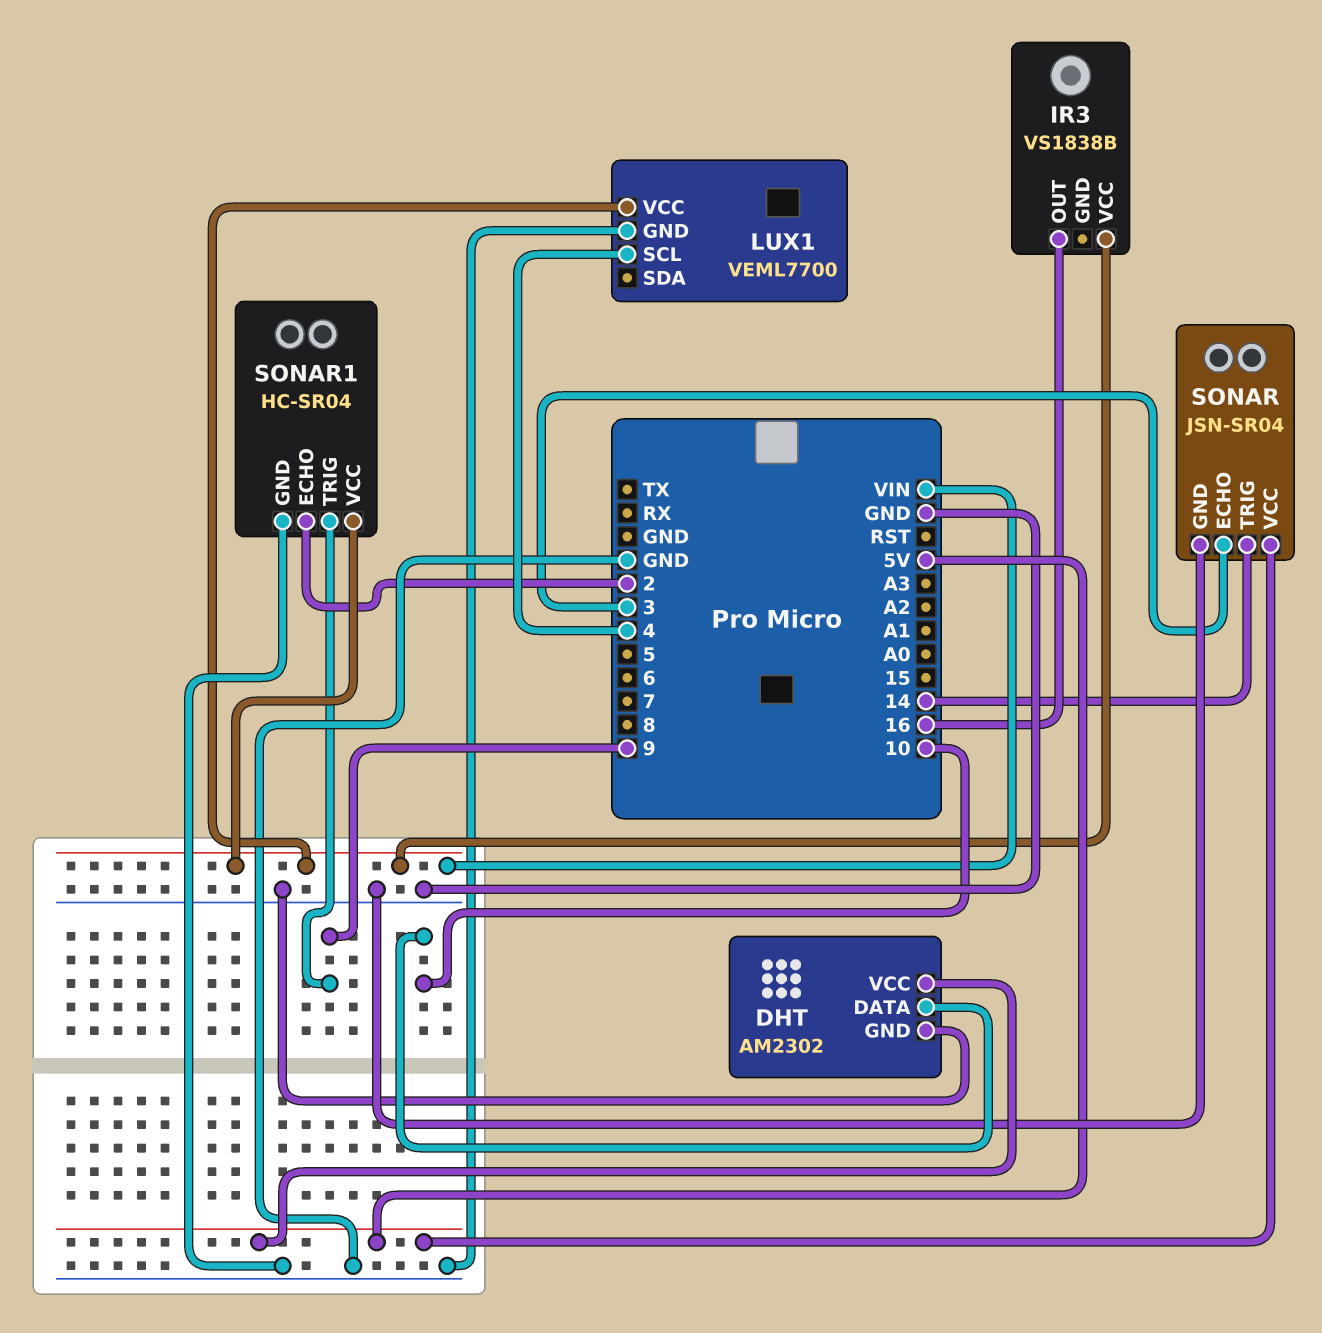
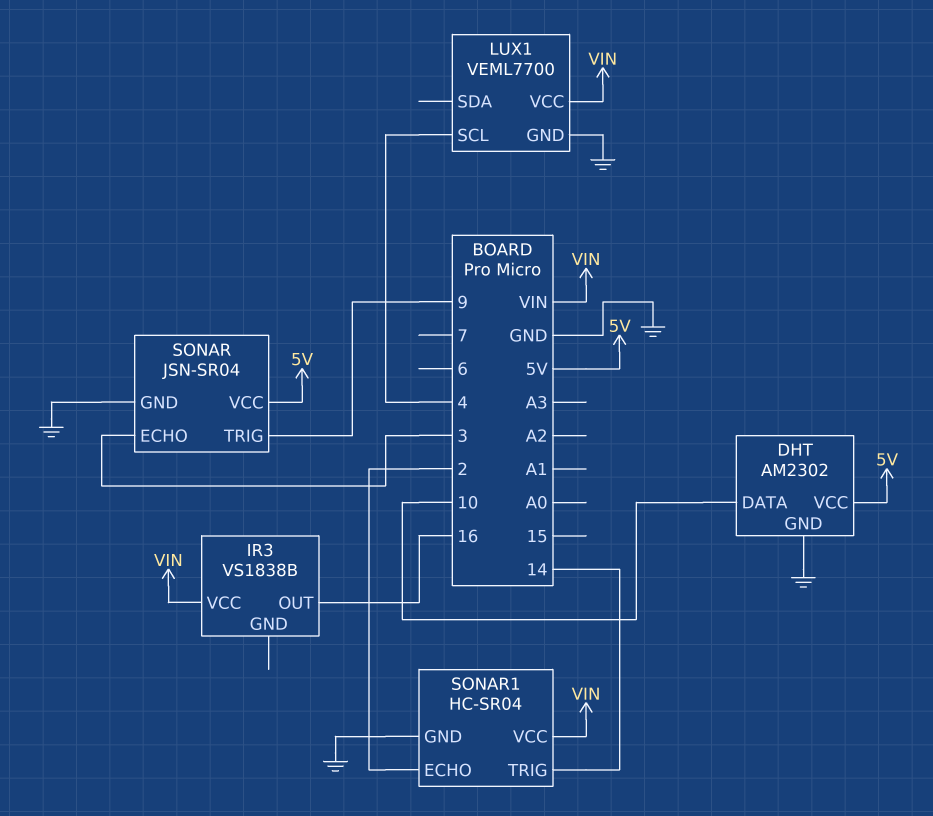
SONAR pin TRIG: 14 -> 9
SONAR1 pin TRIG: 9 -> 14

